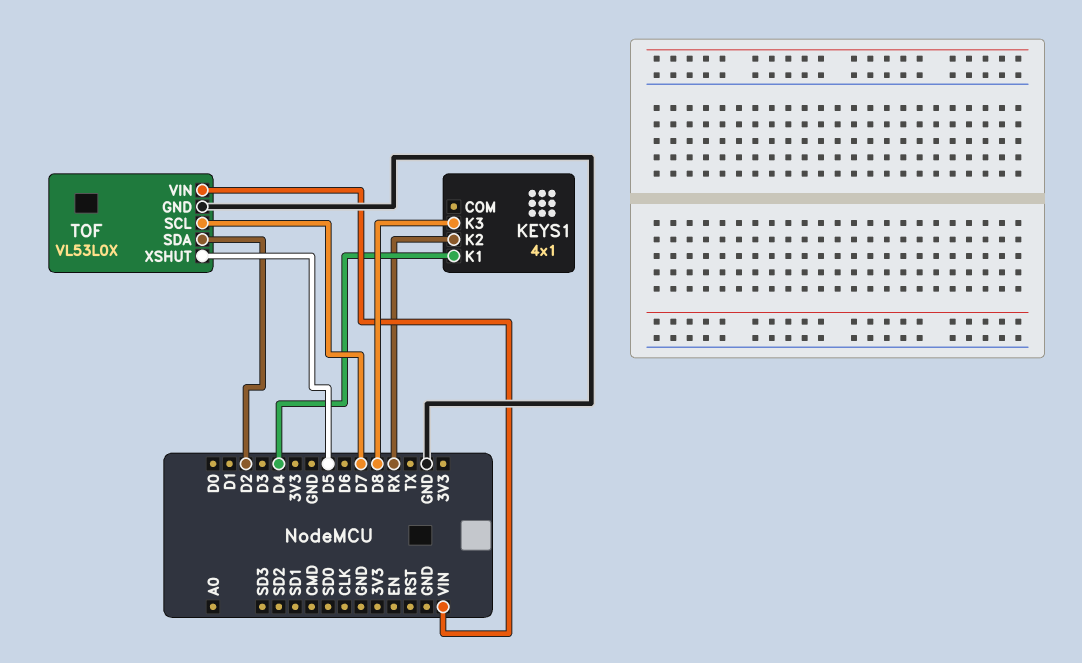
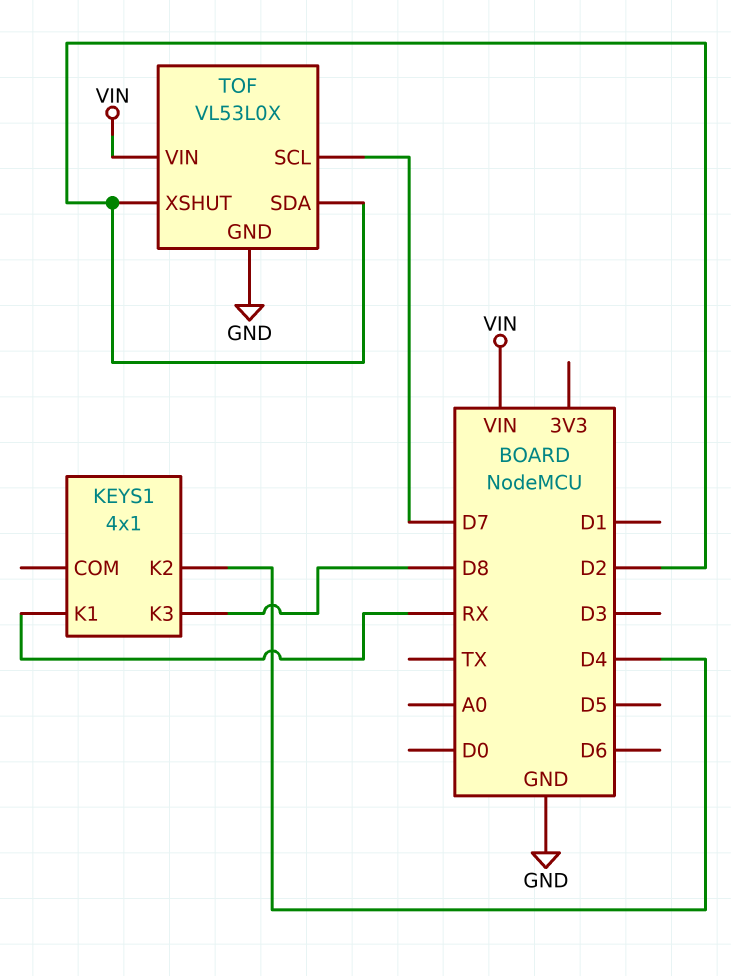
KEYS1 pin K1: D4 -> RX
KEYS1 pin K2: RX -> D4
TOF pin XSHUT: D5 -> D2

